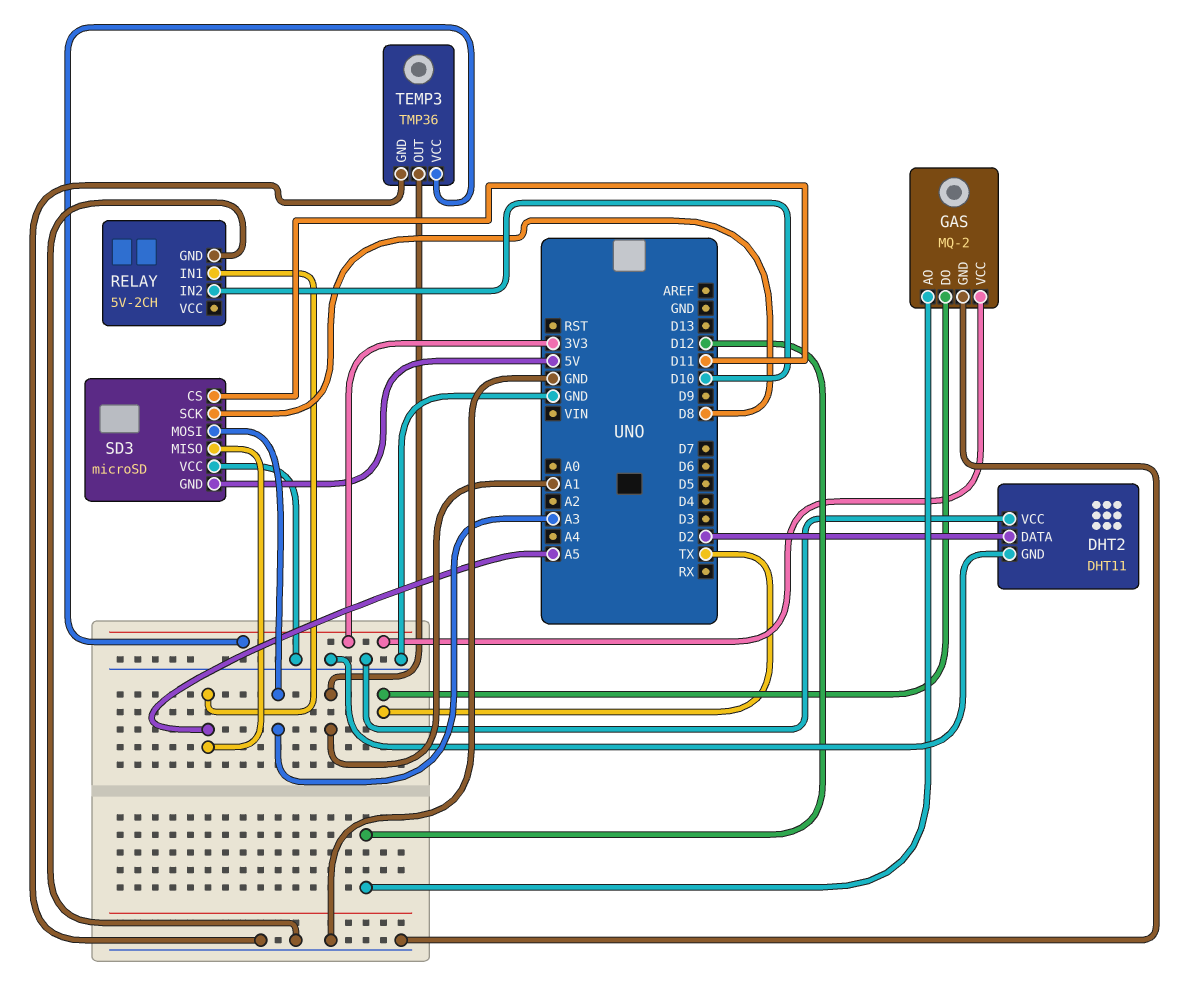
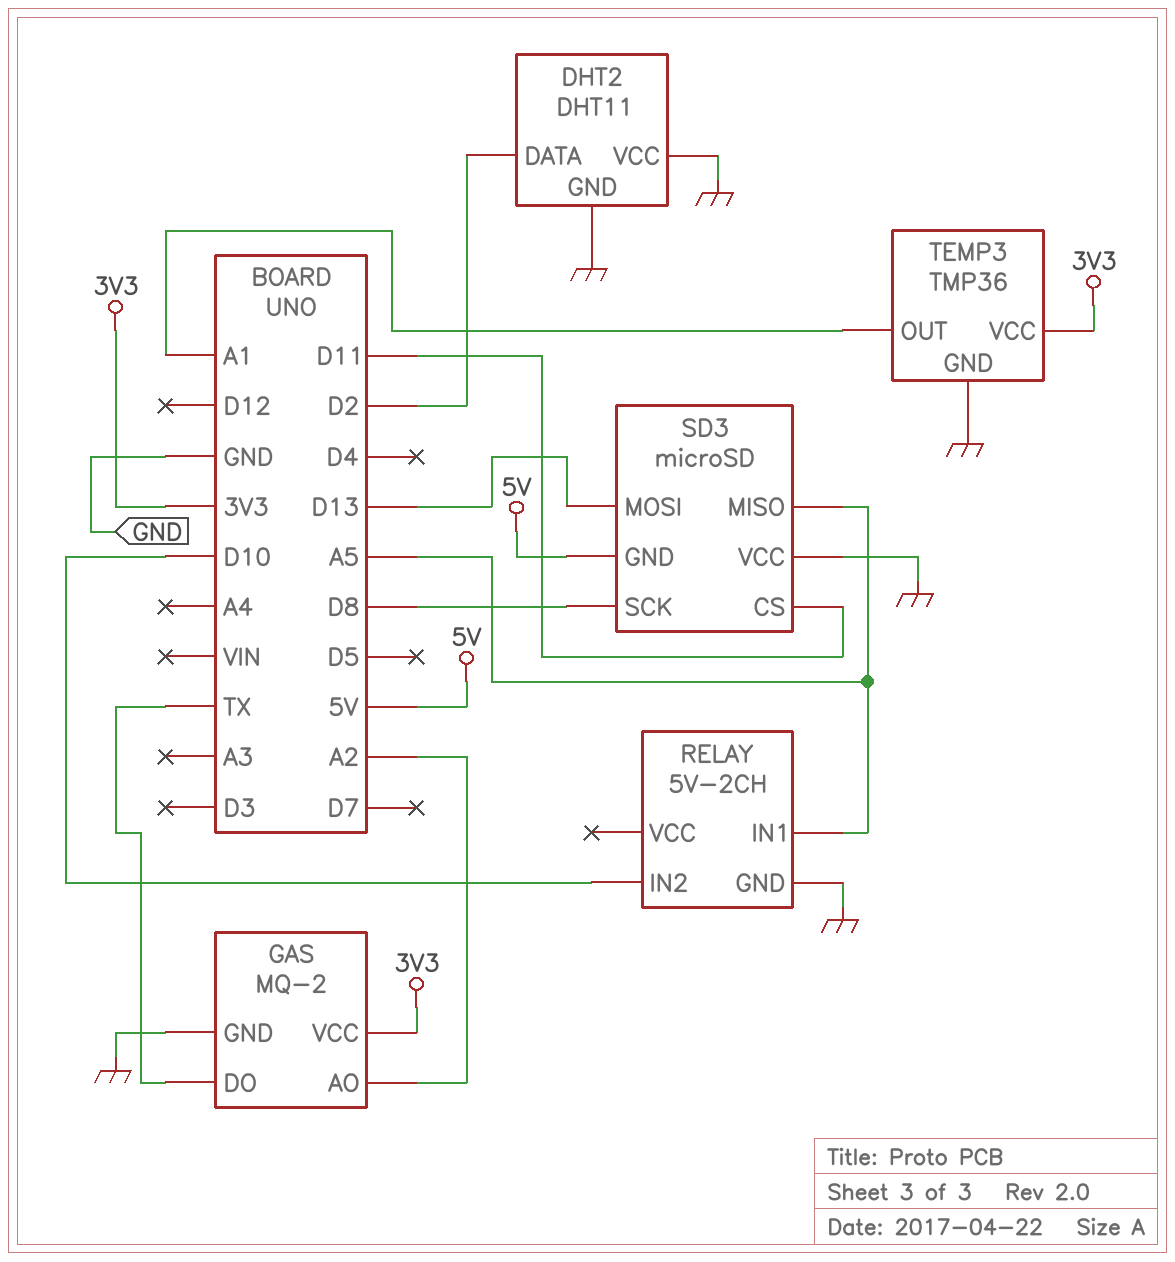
GAS pin AO: D12 -> A2
SD3 pin MOSI: A3 -> D13

